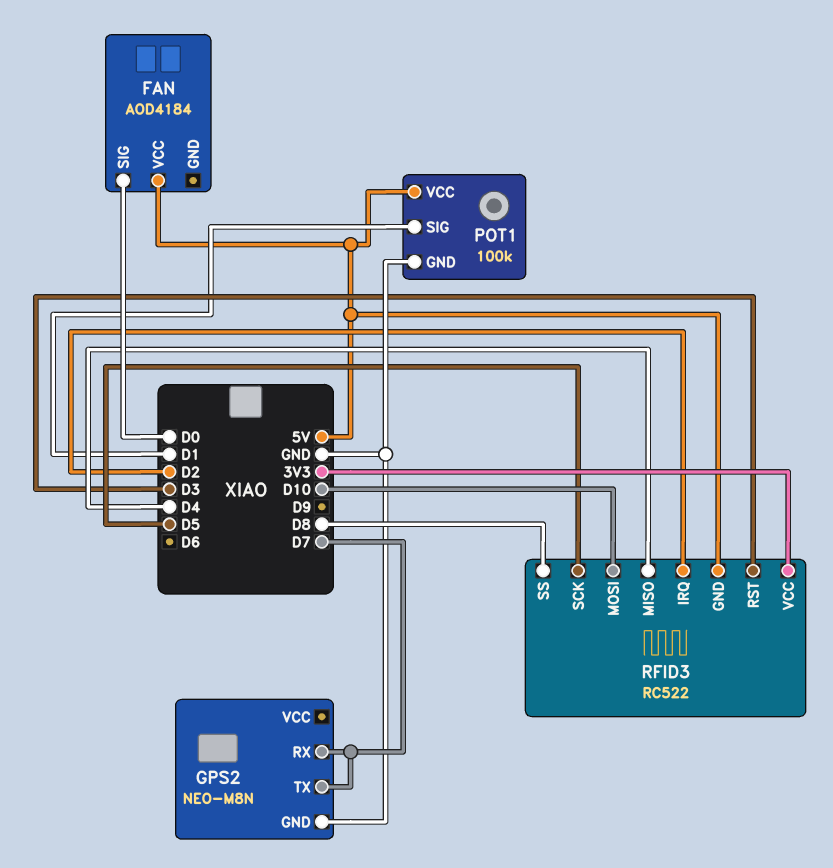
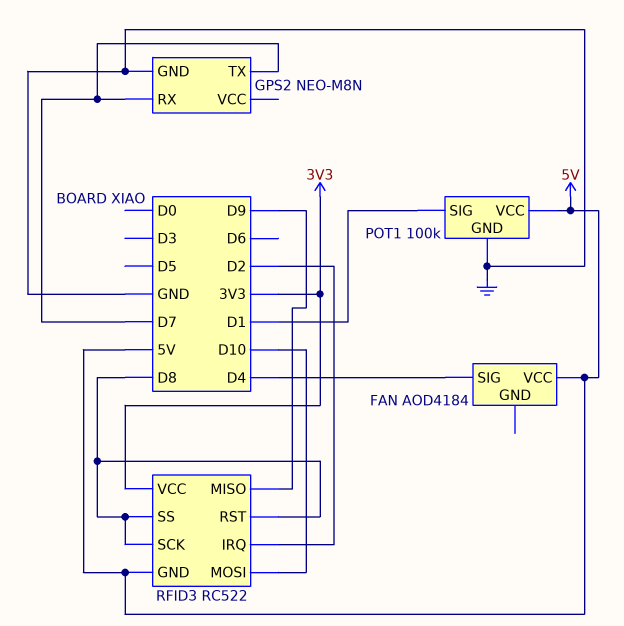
FAN pin SIG: D0 -> D4
RFID3 pin MISO: D4 -> D9
RFID3 pin RST: D3 -> D8
RFID3 pin SCK: D5 -> D8

